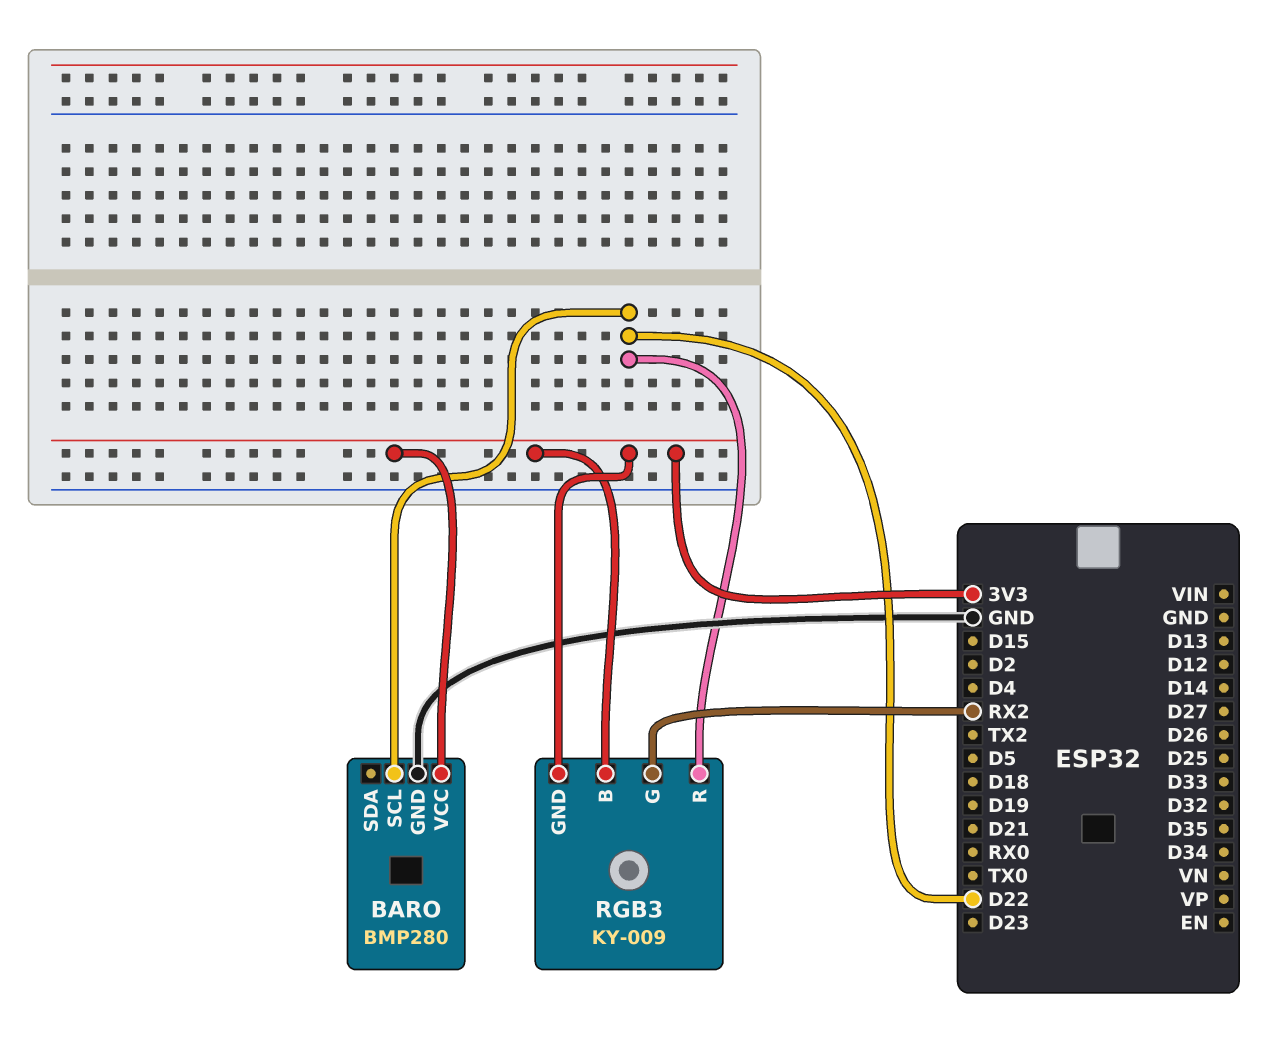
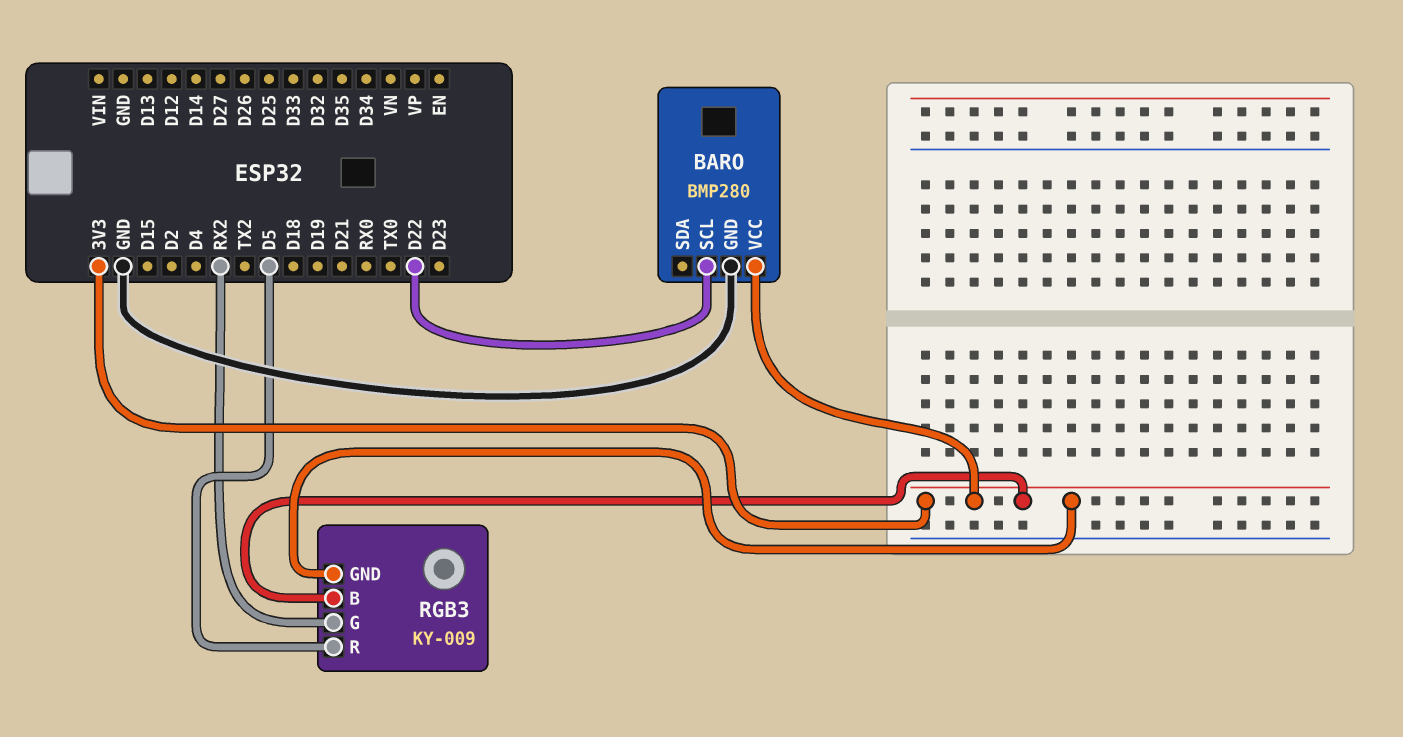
RGB3 pin R: D22 -> D5

